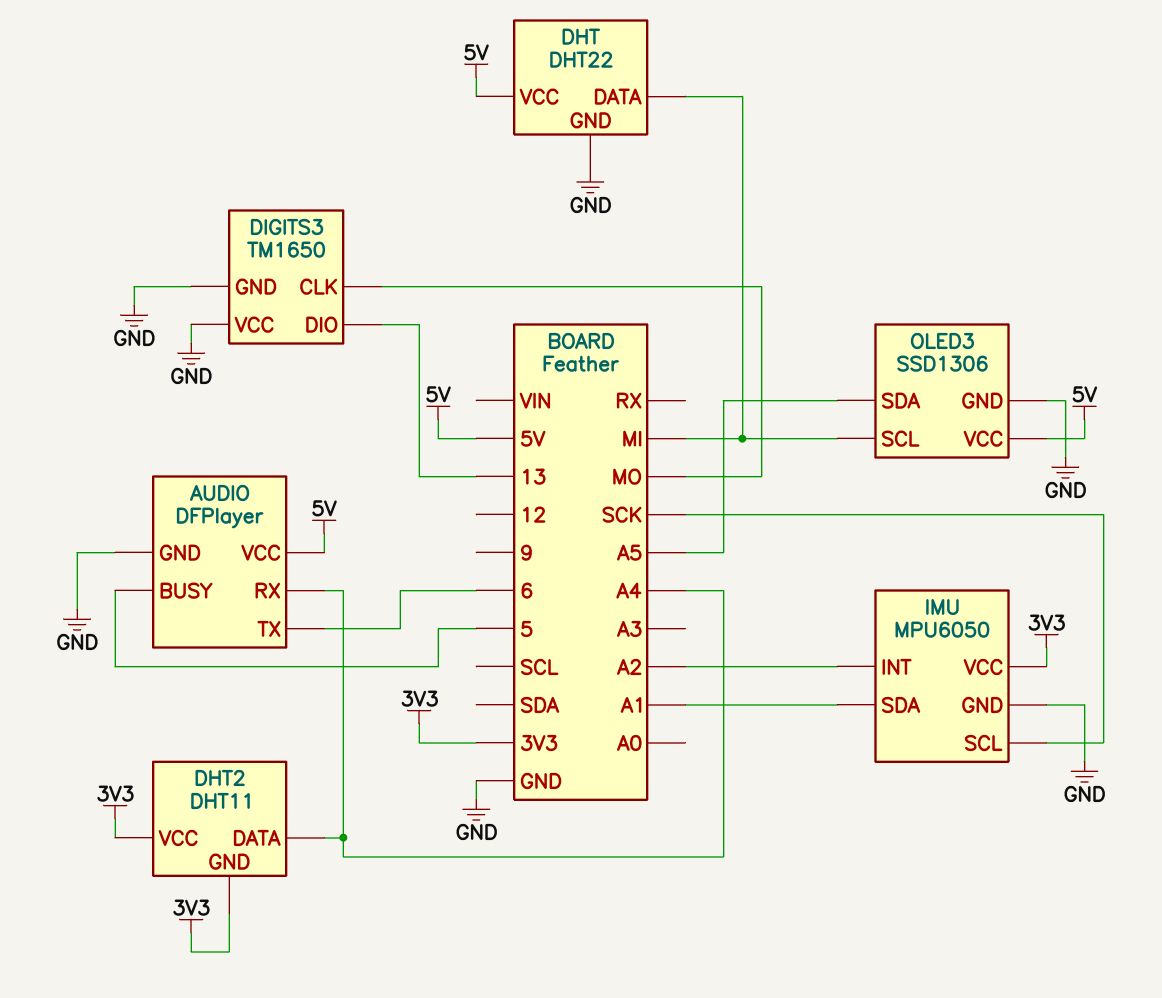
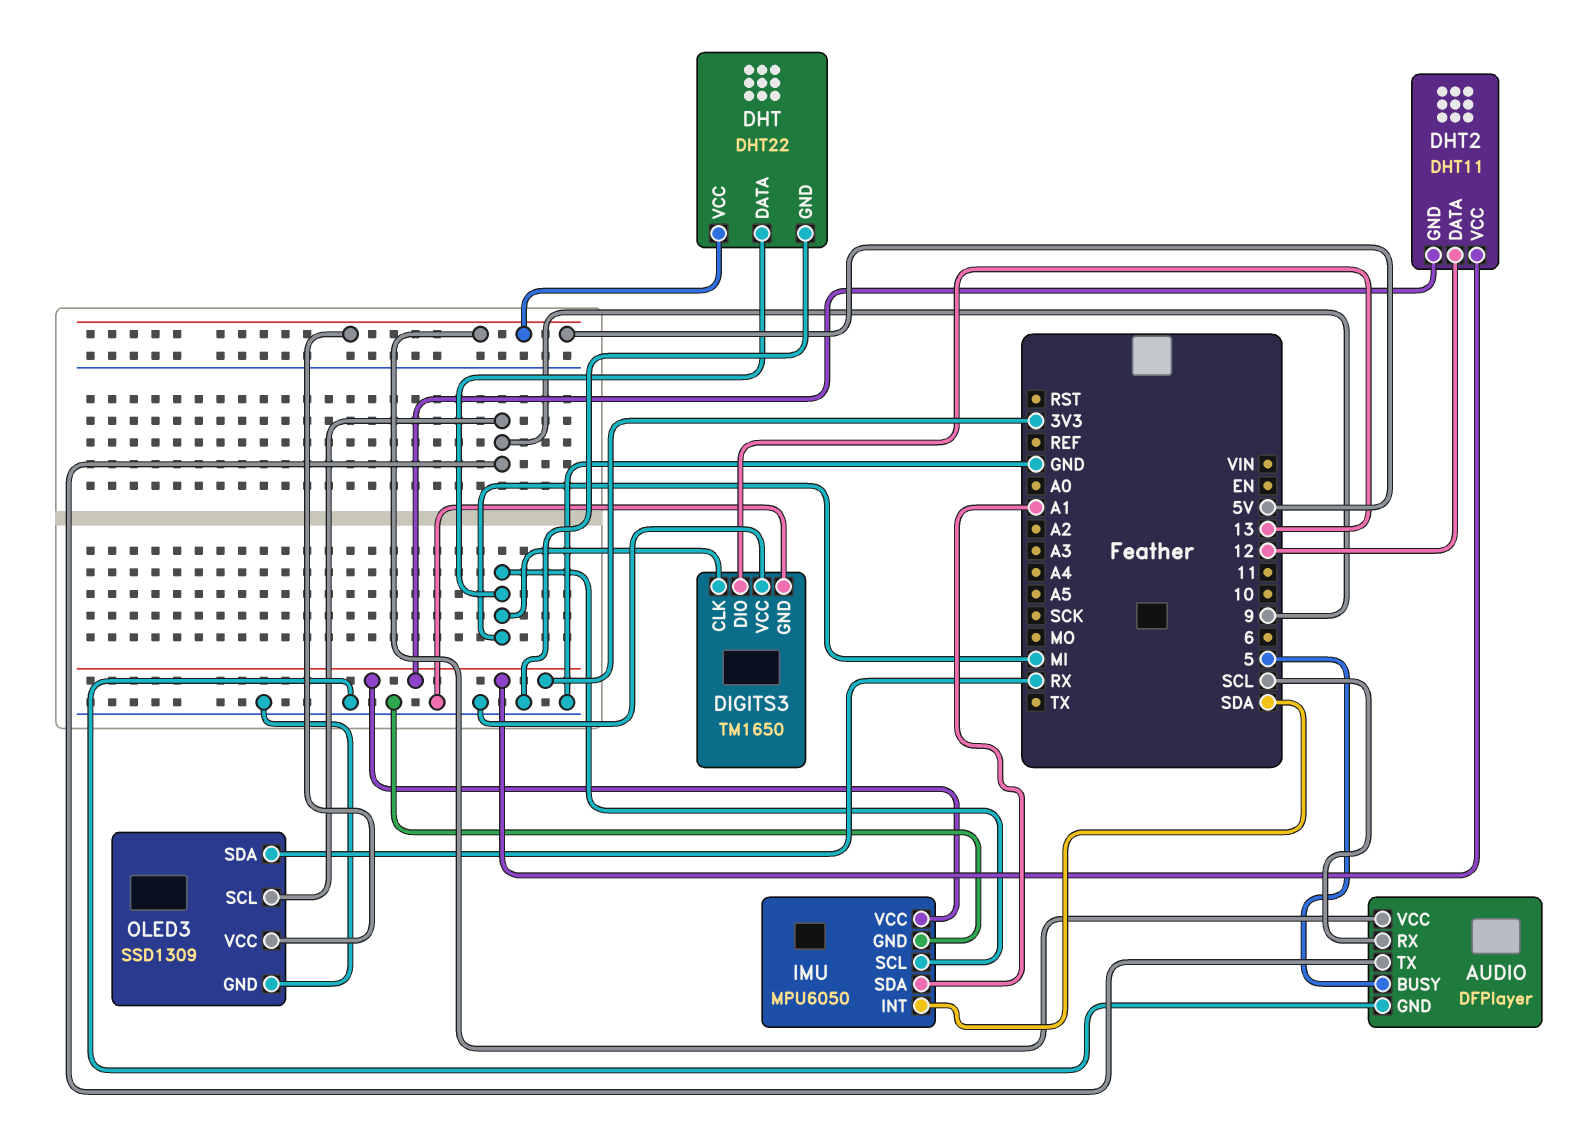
AUDIO pin RX: A4 -> SCL
AUDIO pin TX: 6 -> 9
DHT2 pin DATA: A4 -> 12
DIGITS3 pin CLK: MO -> MI
IMU pin INT: A2 -> SDA
IMU pin SCL: SCK -> MI
OLED3: SSD1306 -> SSD1309
OLED3 pin SCL: MI -> 9
OLED3 pin SDA: A5 -> RX

